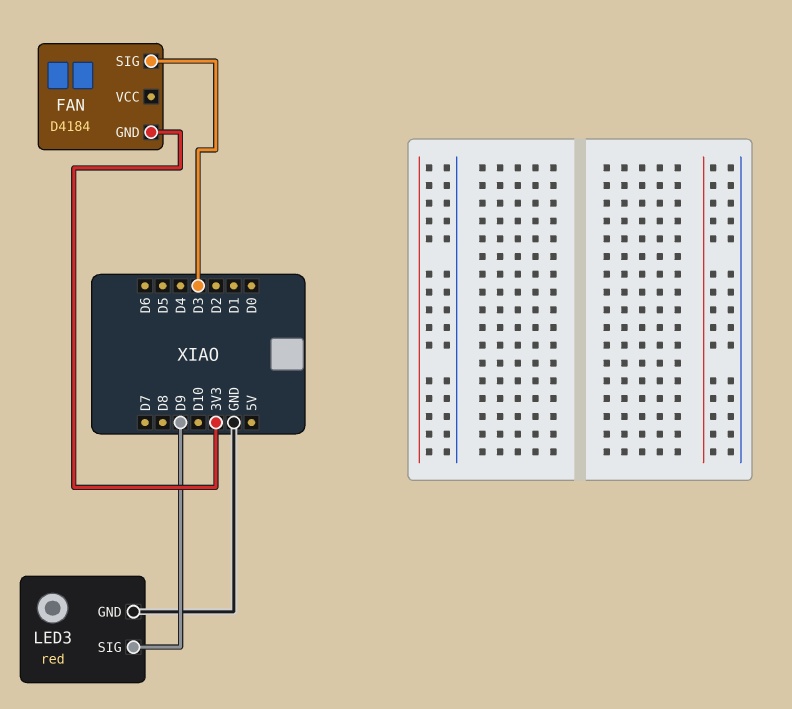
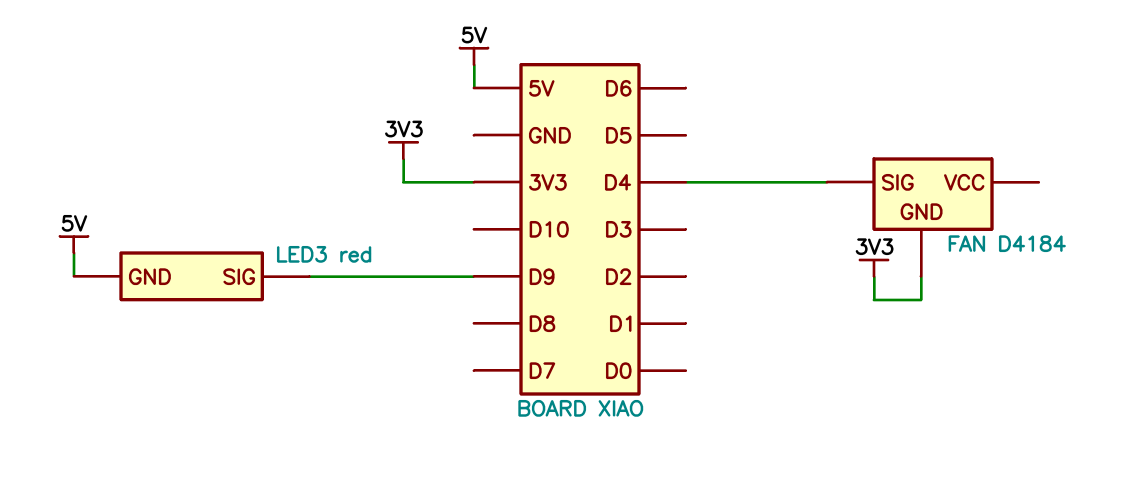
FAN pin SIG: D3 -> D4
LED3 pin GND: GND -> 5V

